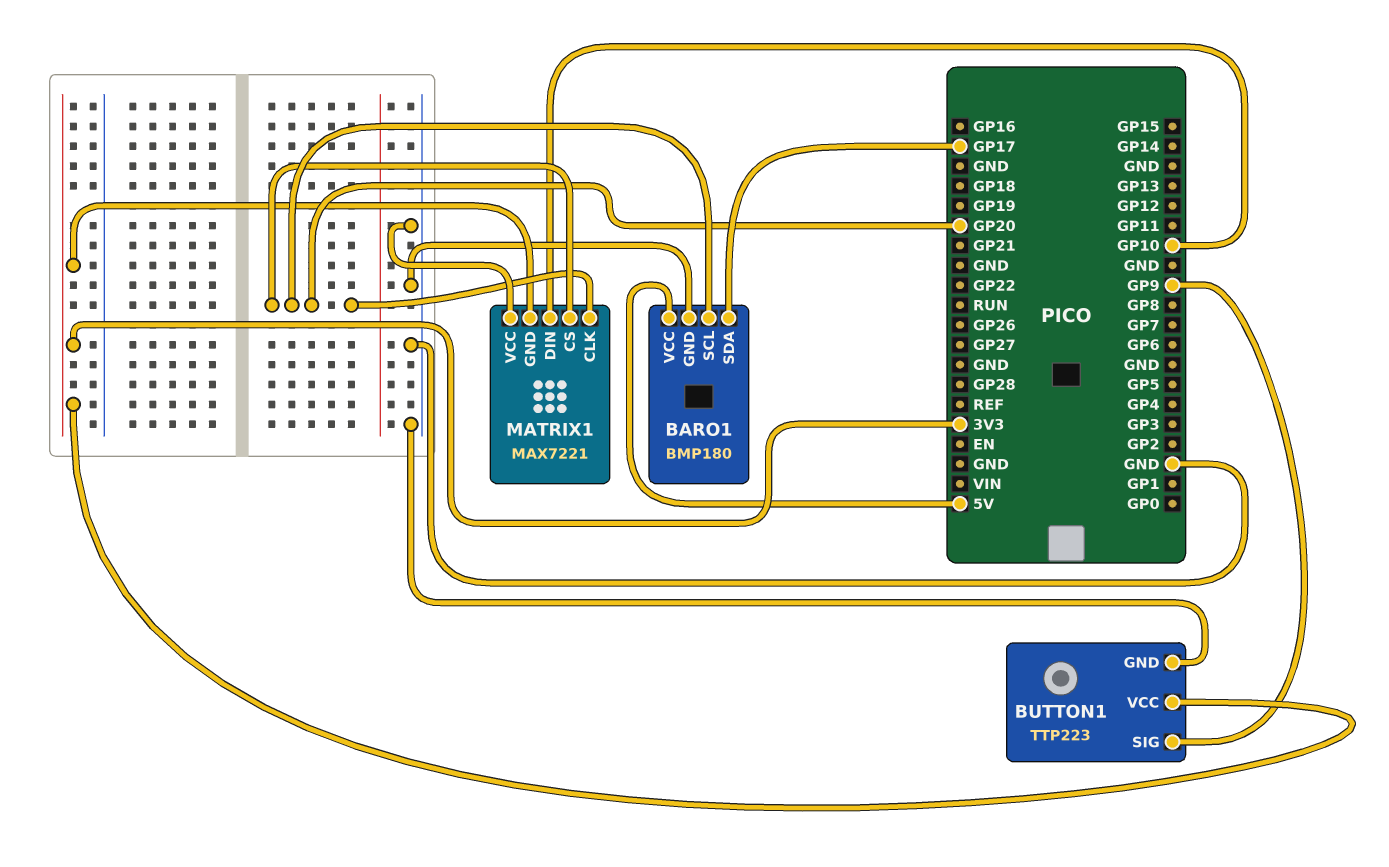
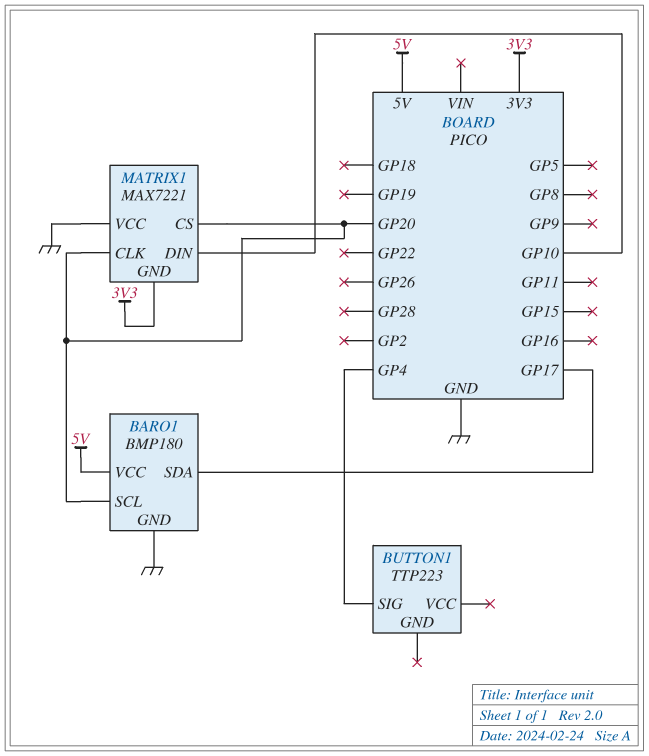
BUTTON1 pin GND: GND -> none
BUTTON1 pin SIG: GP9 -> GP4
BUTTON1 pin VCC: 3V3 -> none

